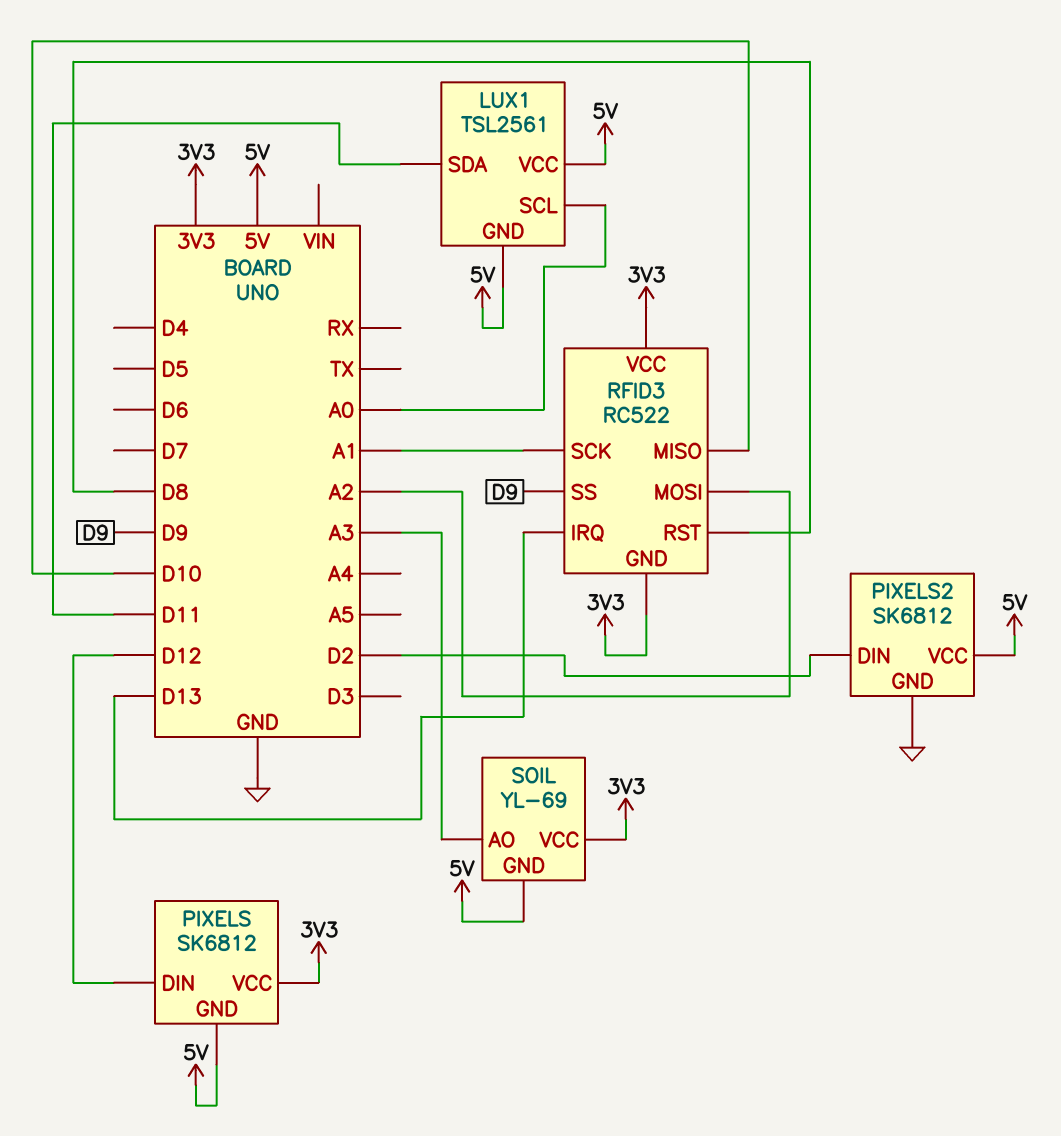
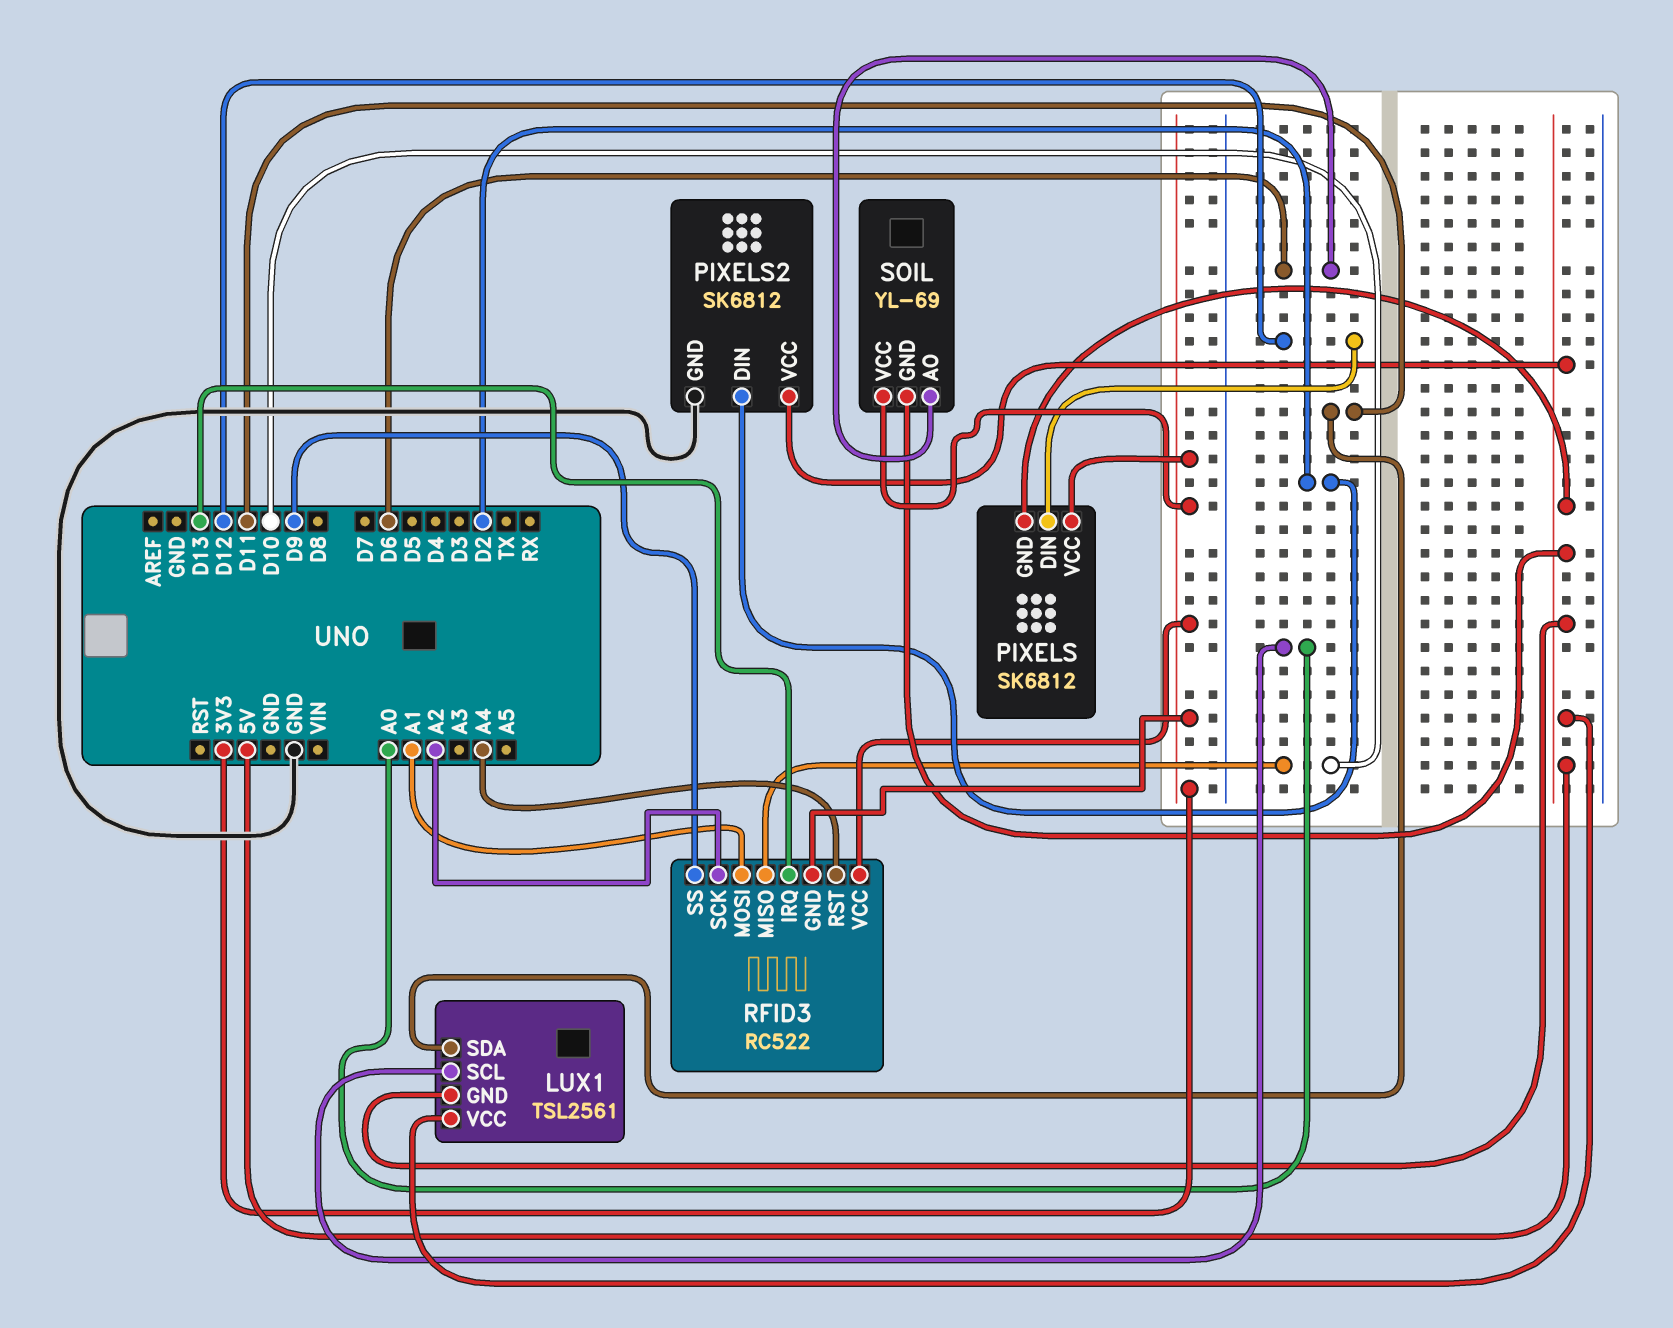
RFID3 pin MOSI: A2 -> A1
RFID3 pin RST: D8 -> A4
RFID3 pin SCK: A1 -> A2
SOIL pin AO: A3 -> D6

